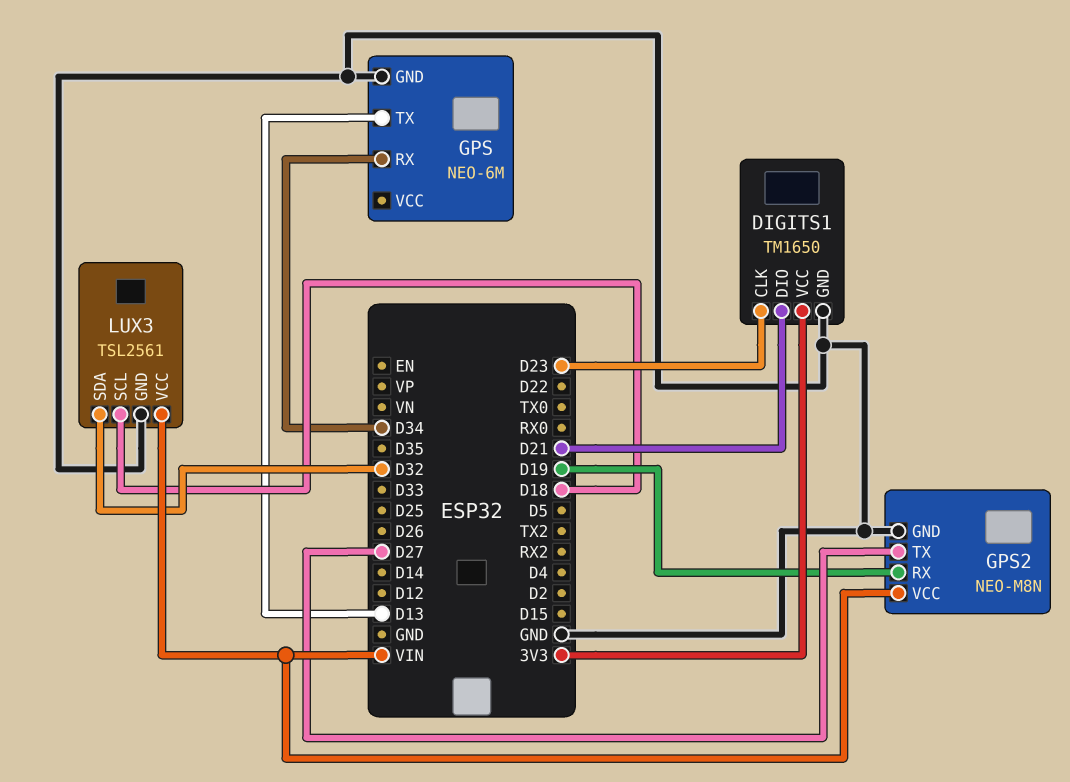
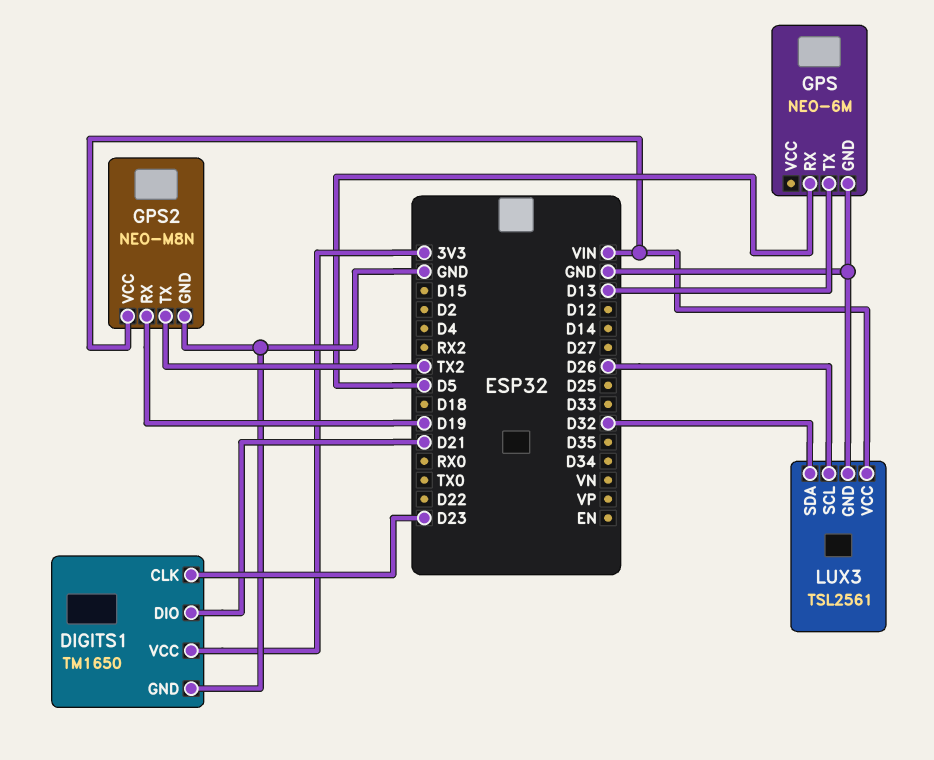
GPS pin RX: D34 -> D5
GPS2 pin TX: D27 -> TX2
LUX3 pin SCL: D18 -> D26

